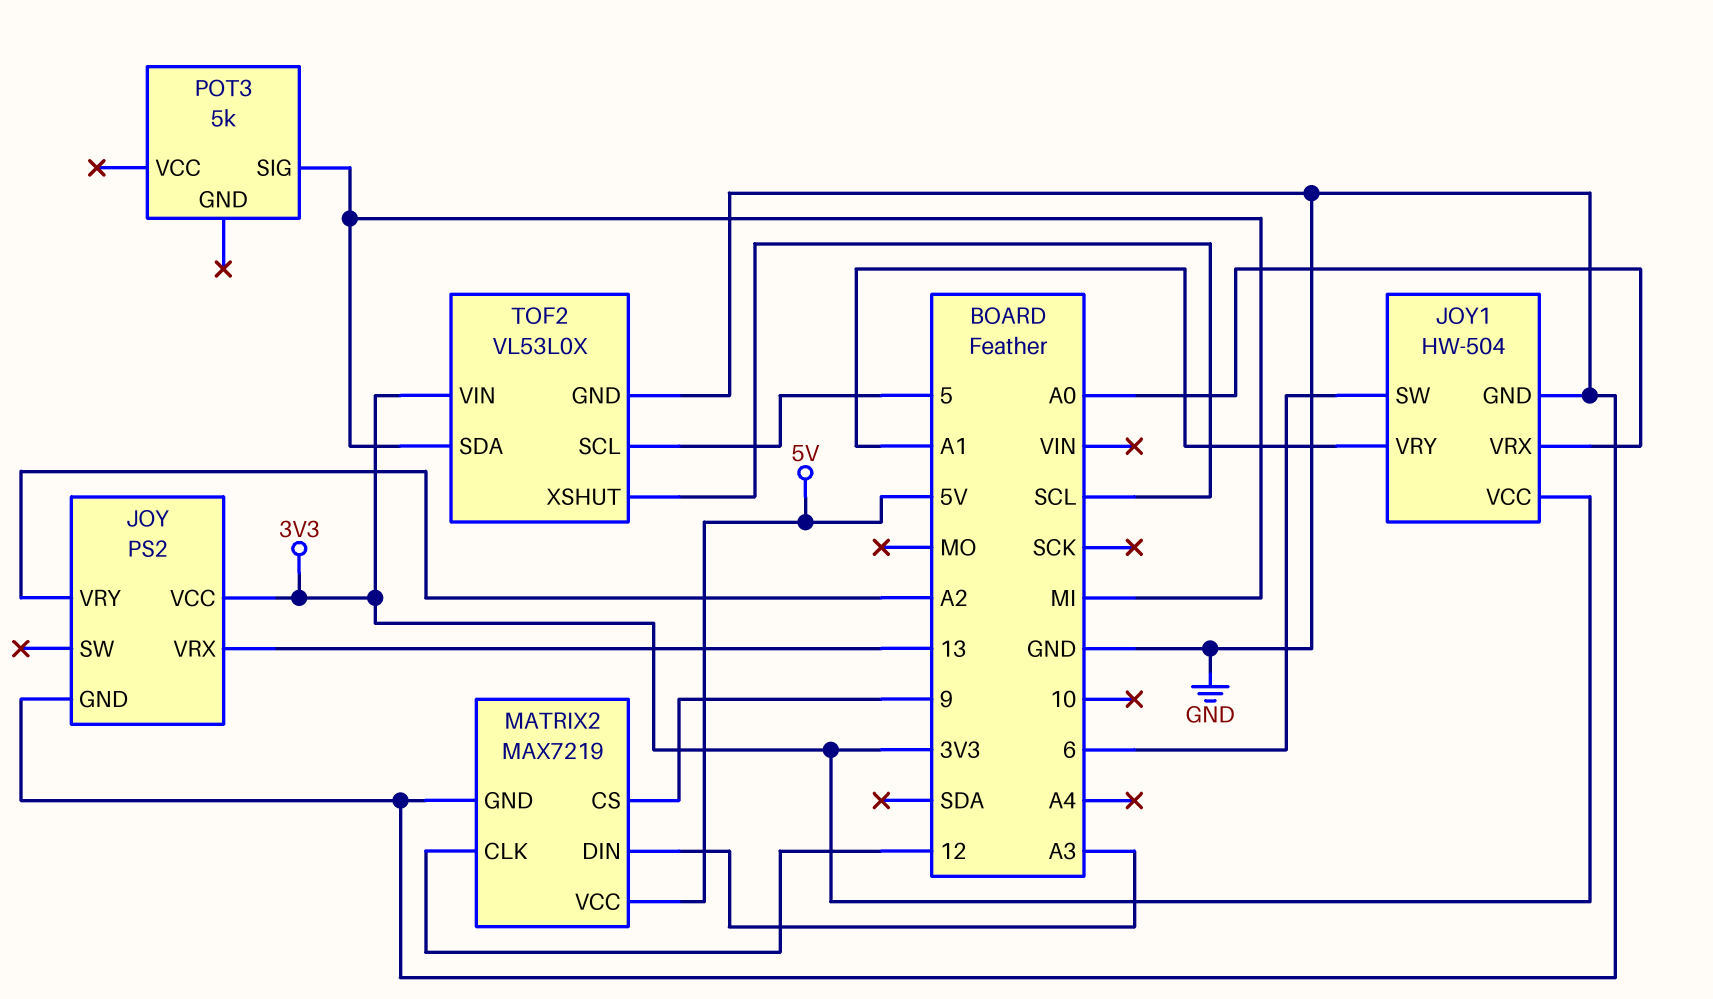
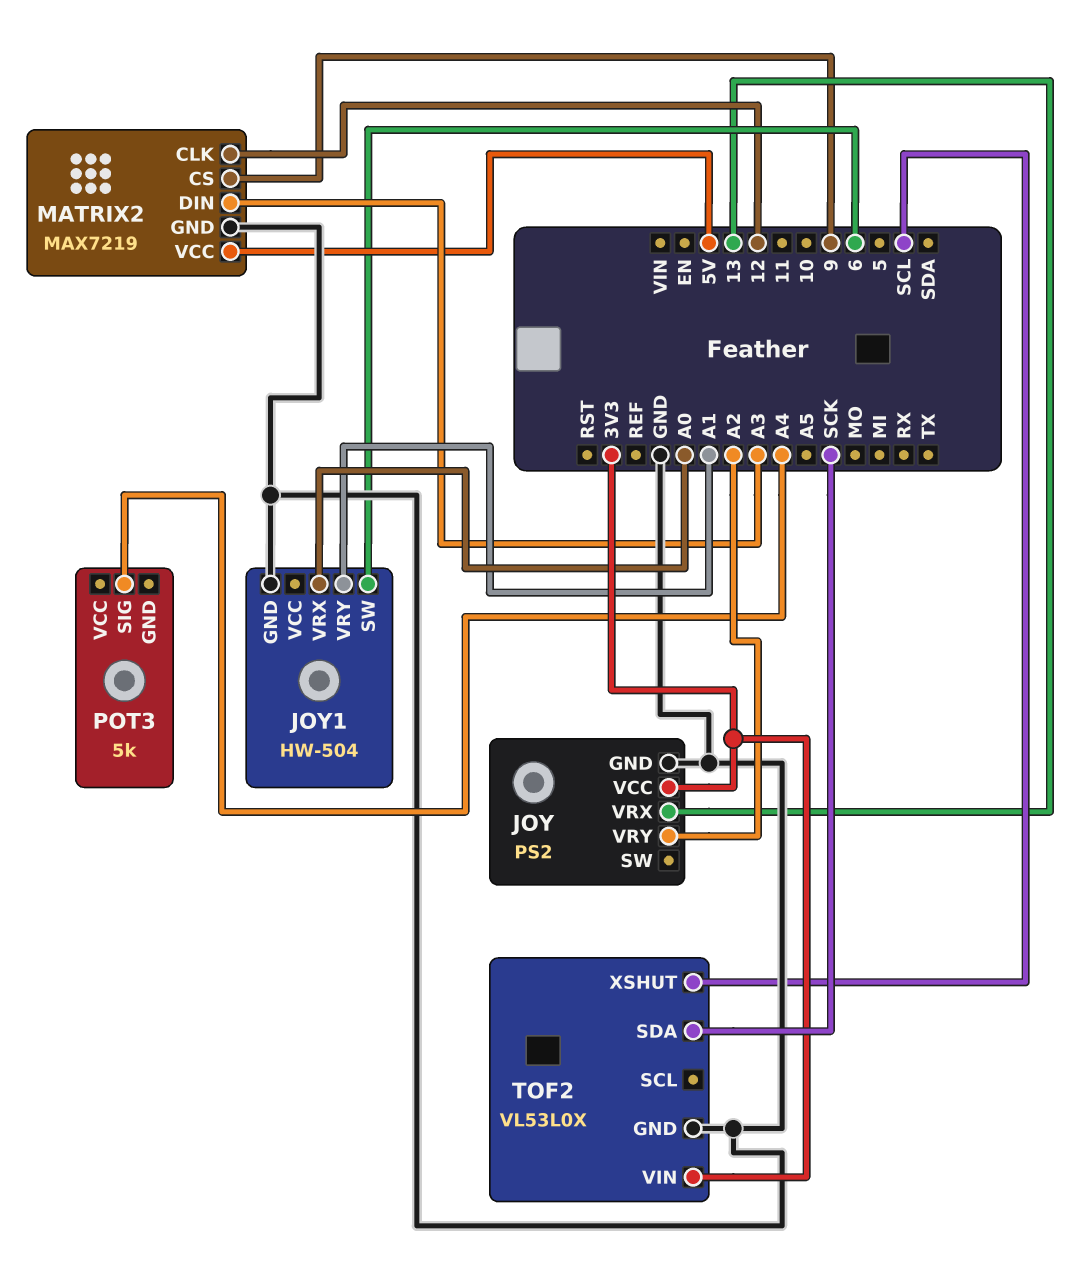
JOY1 pin VCC: 3V3 -> none
POT3 pin SIG: MI -> A4
TOF2 pin SCL: 5 -> none
TOF2 pin SDA: MI -> SCK

